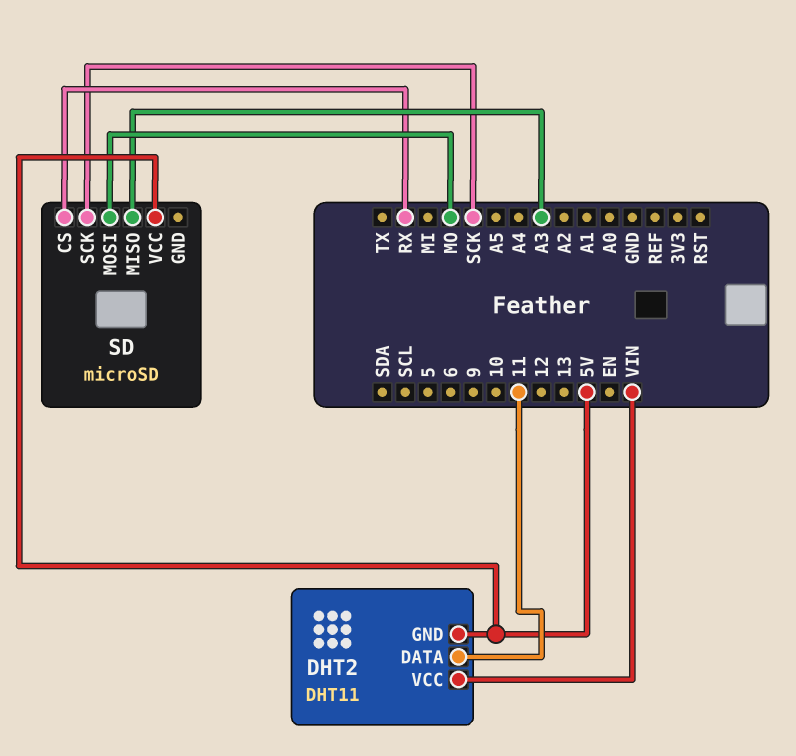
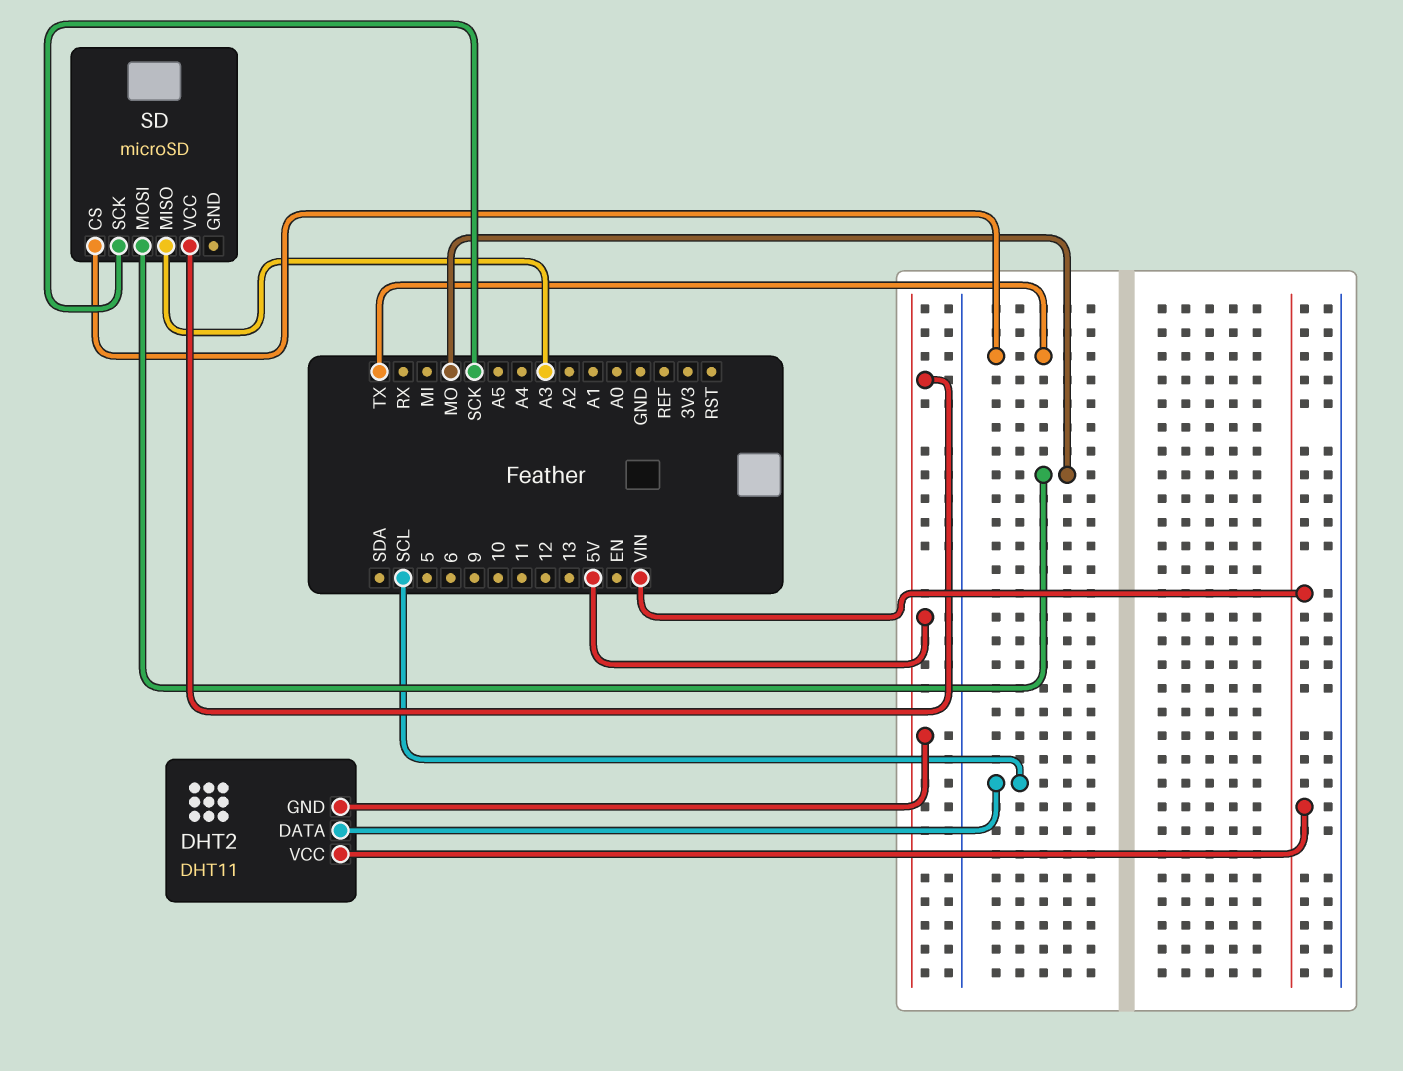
DHT2 pin DATA: 11 -> SCL
SD pin CS: RX -> TX

